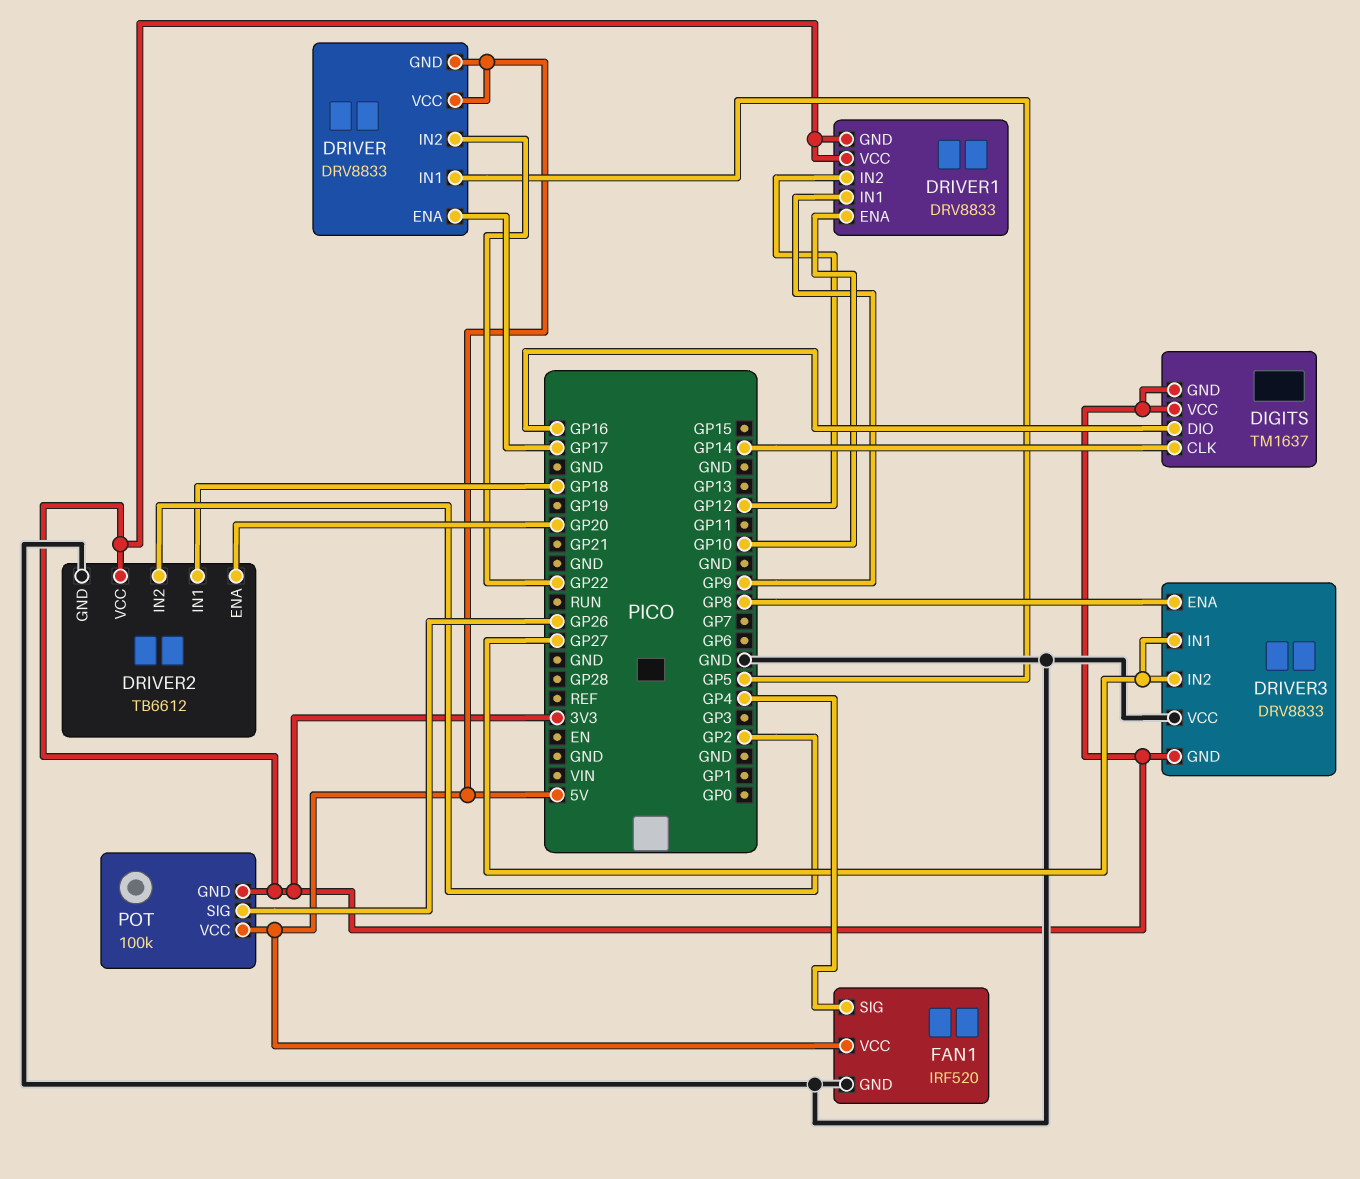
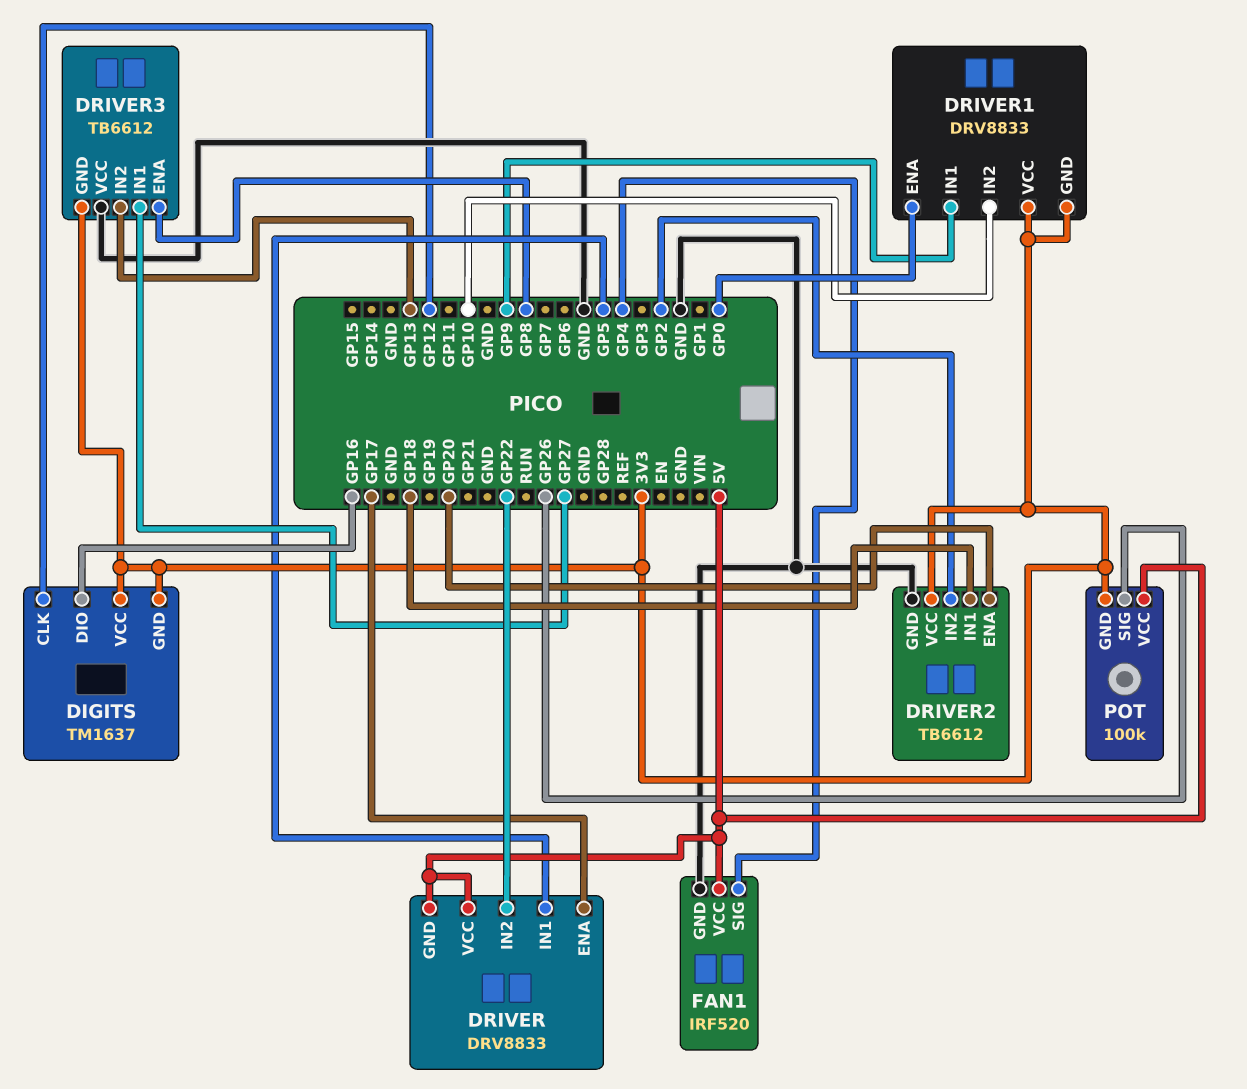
DIGITS pin CLK: GP14 -> GP12
DRIVER1 pin ENA: GP10 -> GP0
DRIVER1 pin IN2: GP12 -> GP10
DRIVER3: DRV8833 -> TB6612
DRIVER3 pin IN2: GP27 -> GP13

